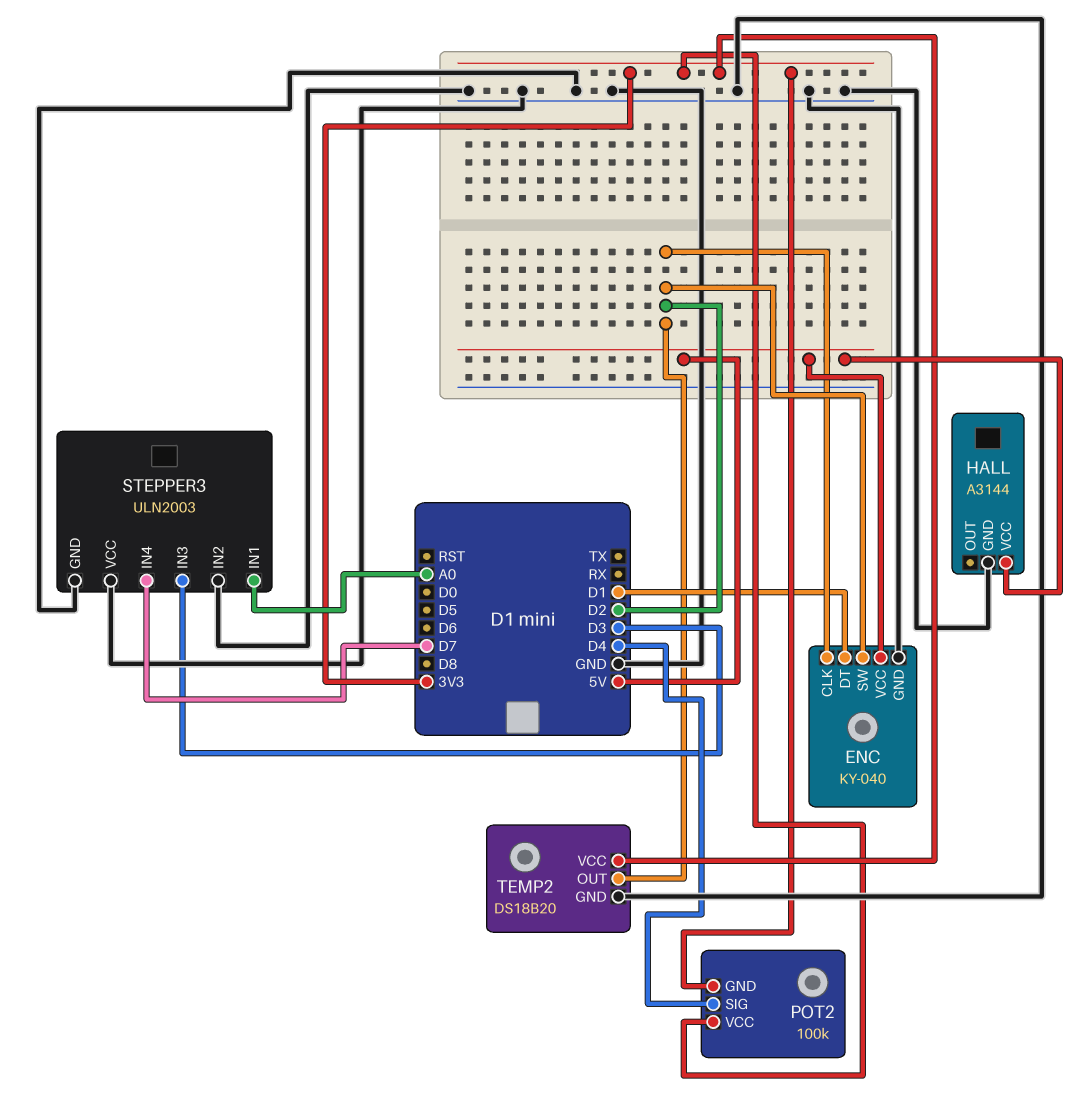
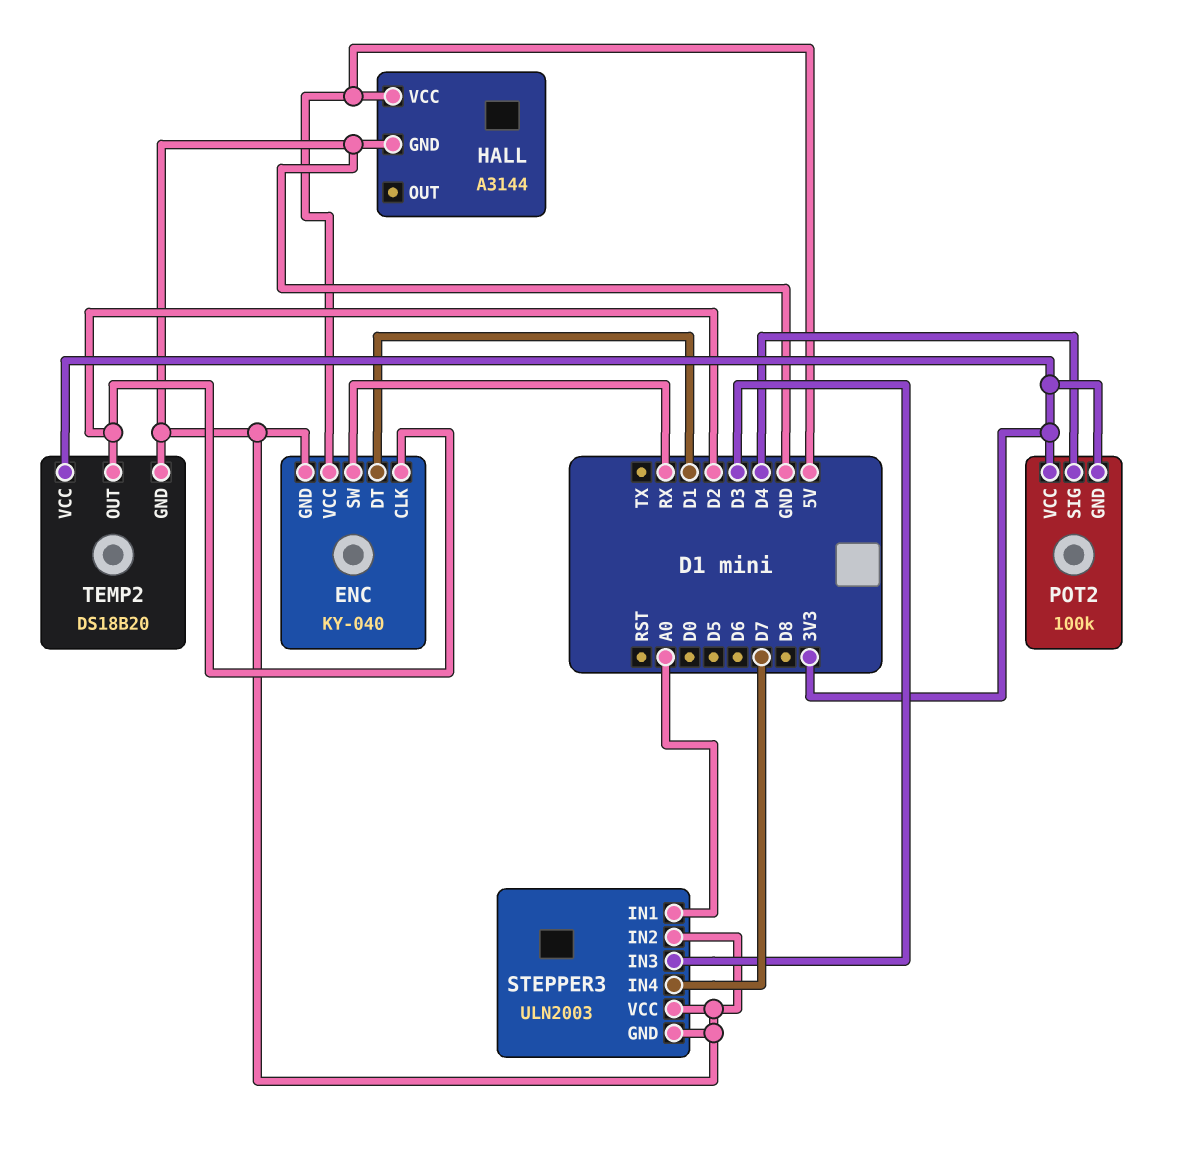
ENC pin SW: D2 -> RX

